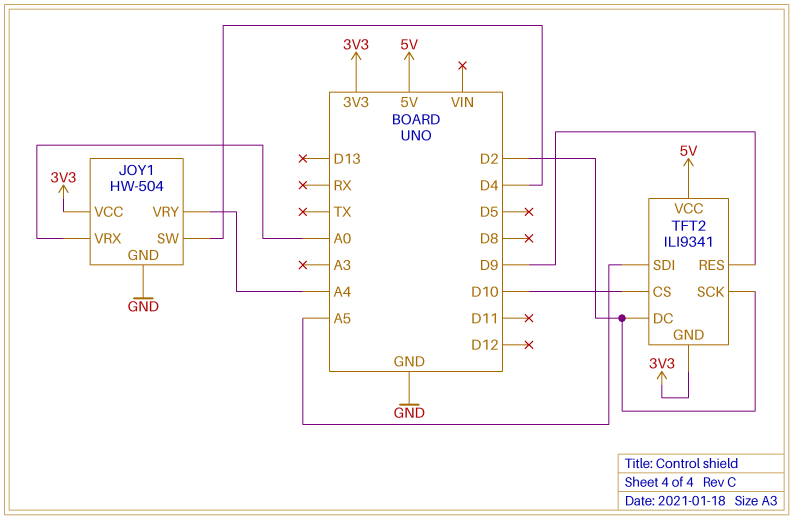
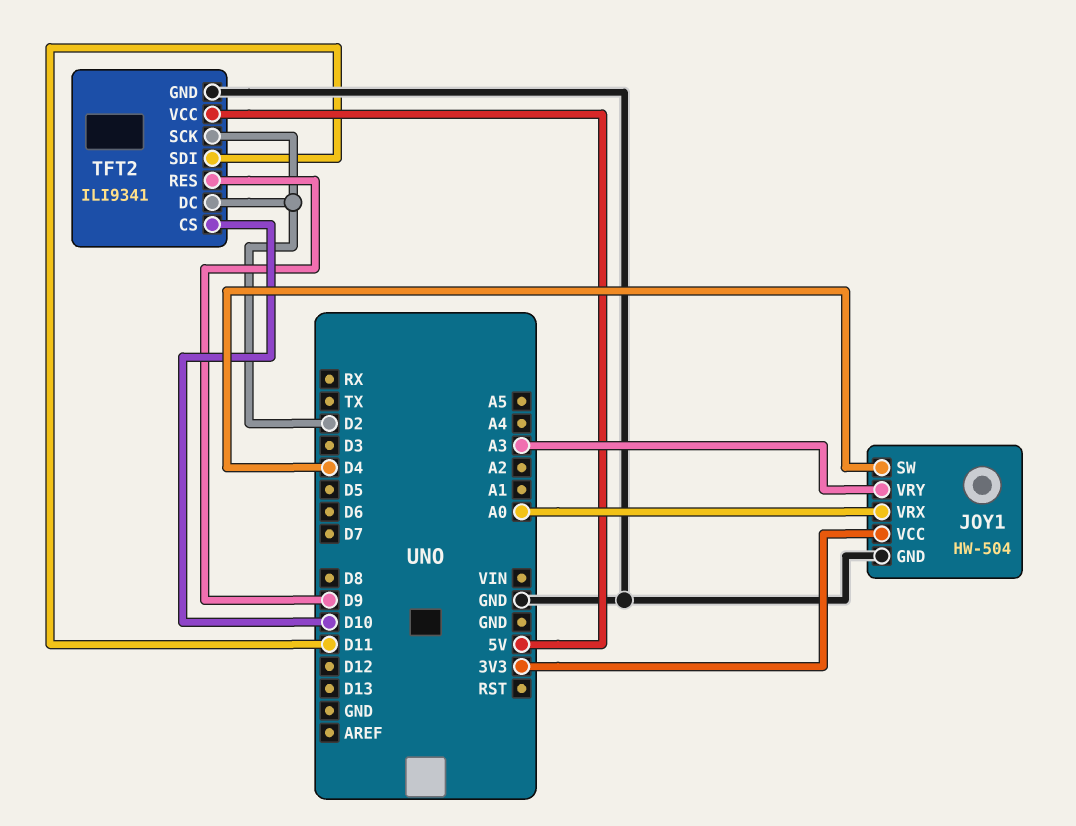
JOY1 pin VRY: A4 -> A3
TFT2 pin GND: 3V3 -> GND
TFT2 pin SDI: A5 -> D11

